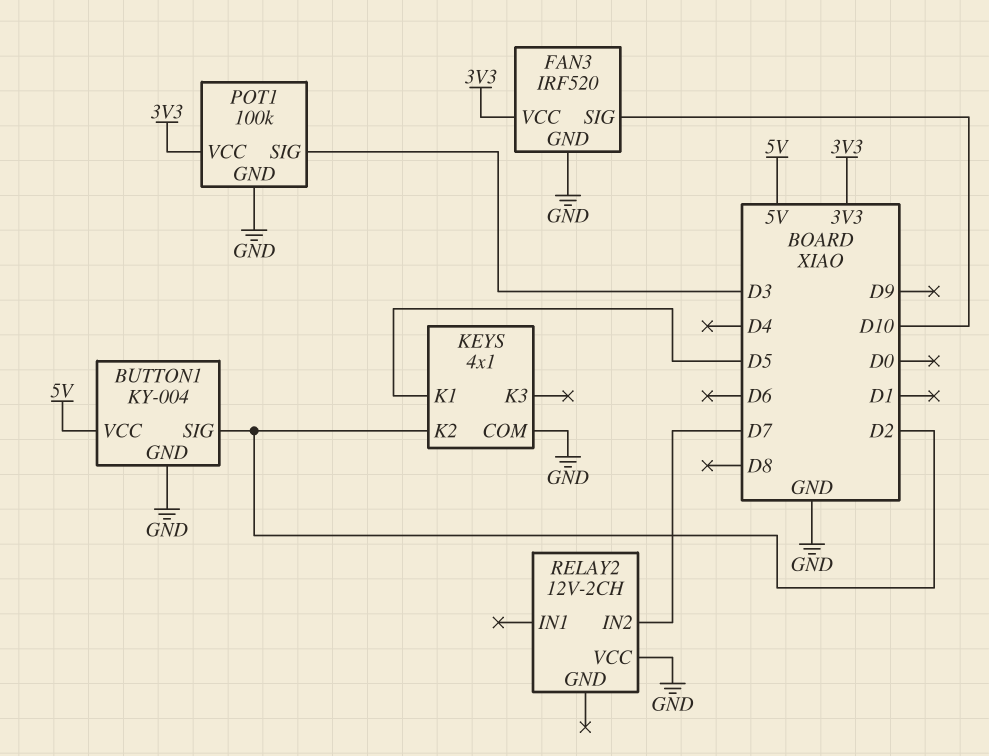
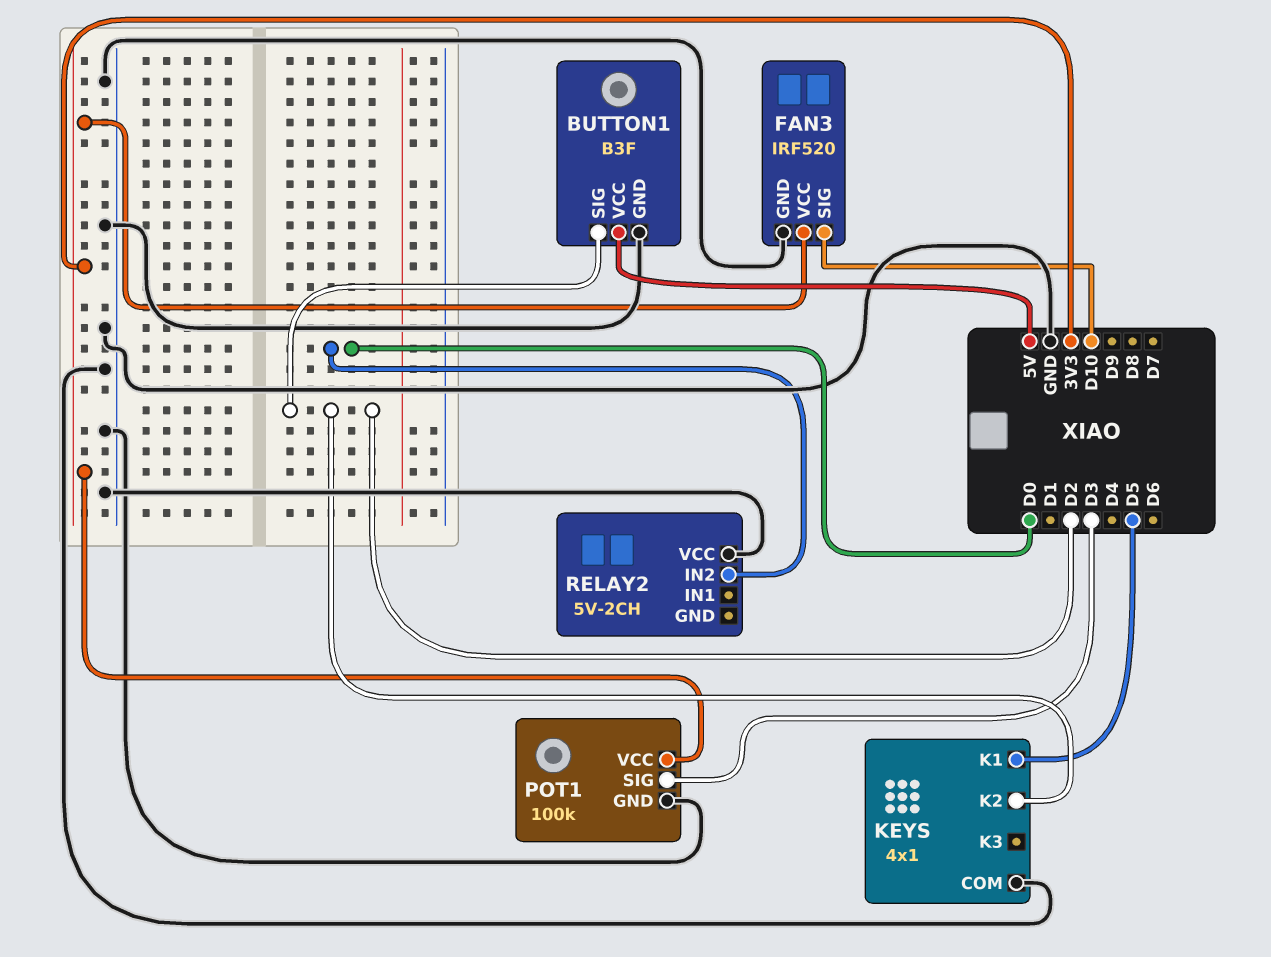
BUTTON1: KY-004 -> B3F
RELAY2: 12V-2CH -> 5V-2CH
RELAY2 pin IN2: D7 -> D0

